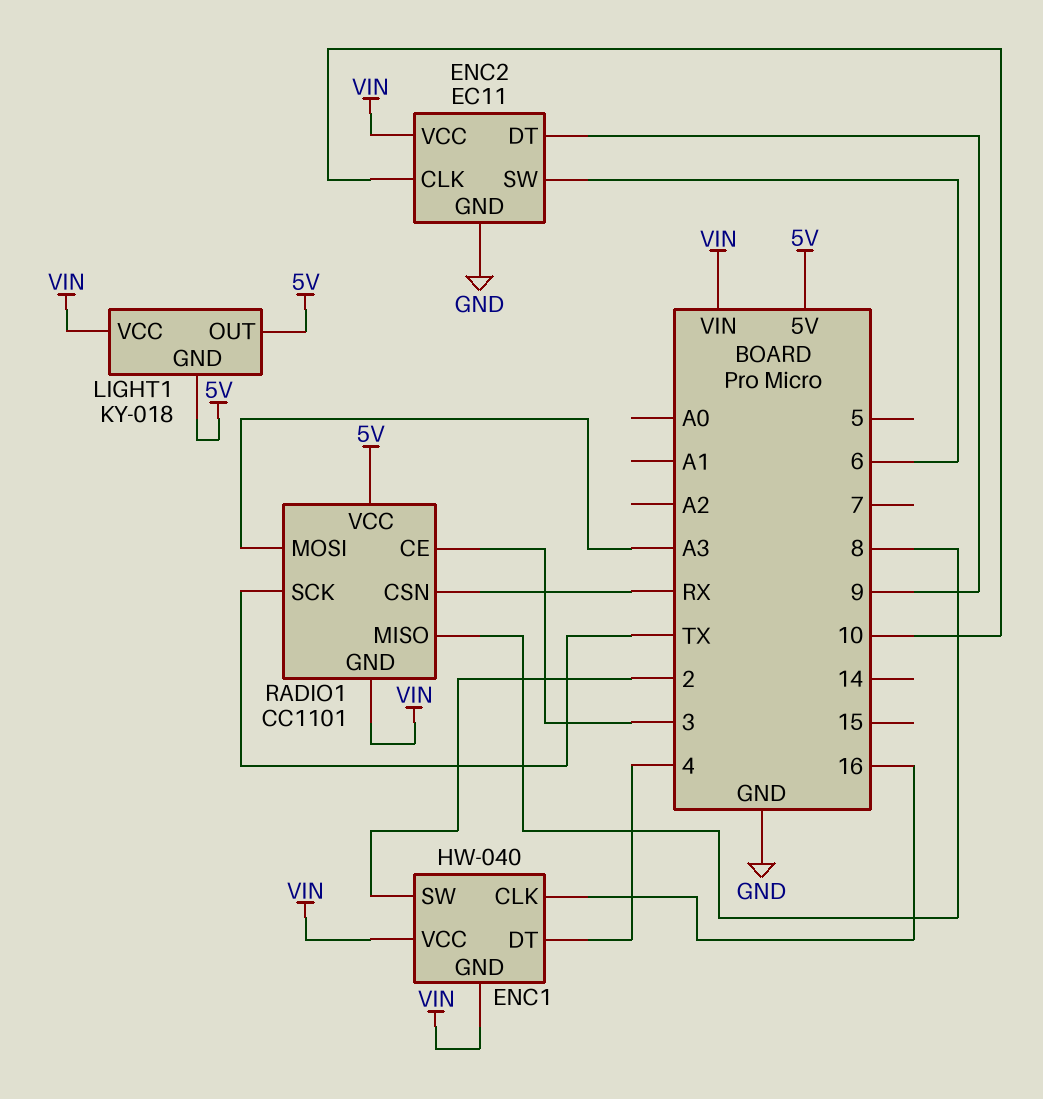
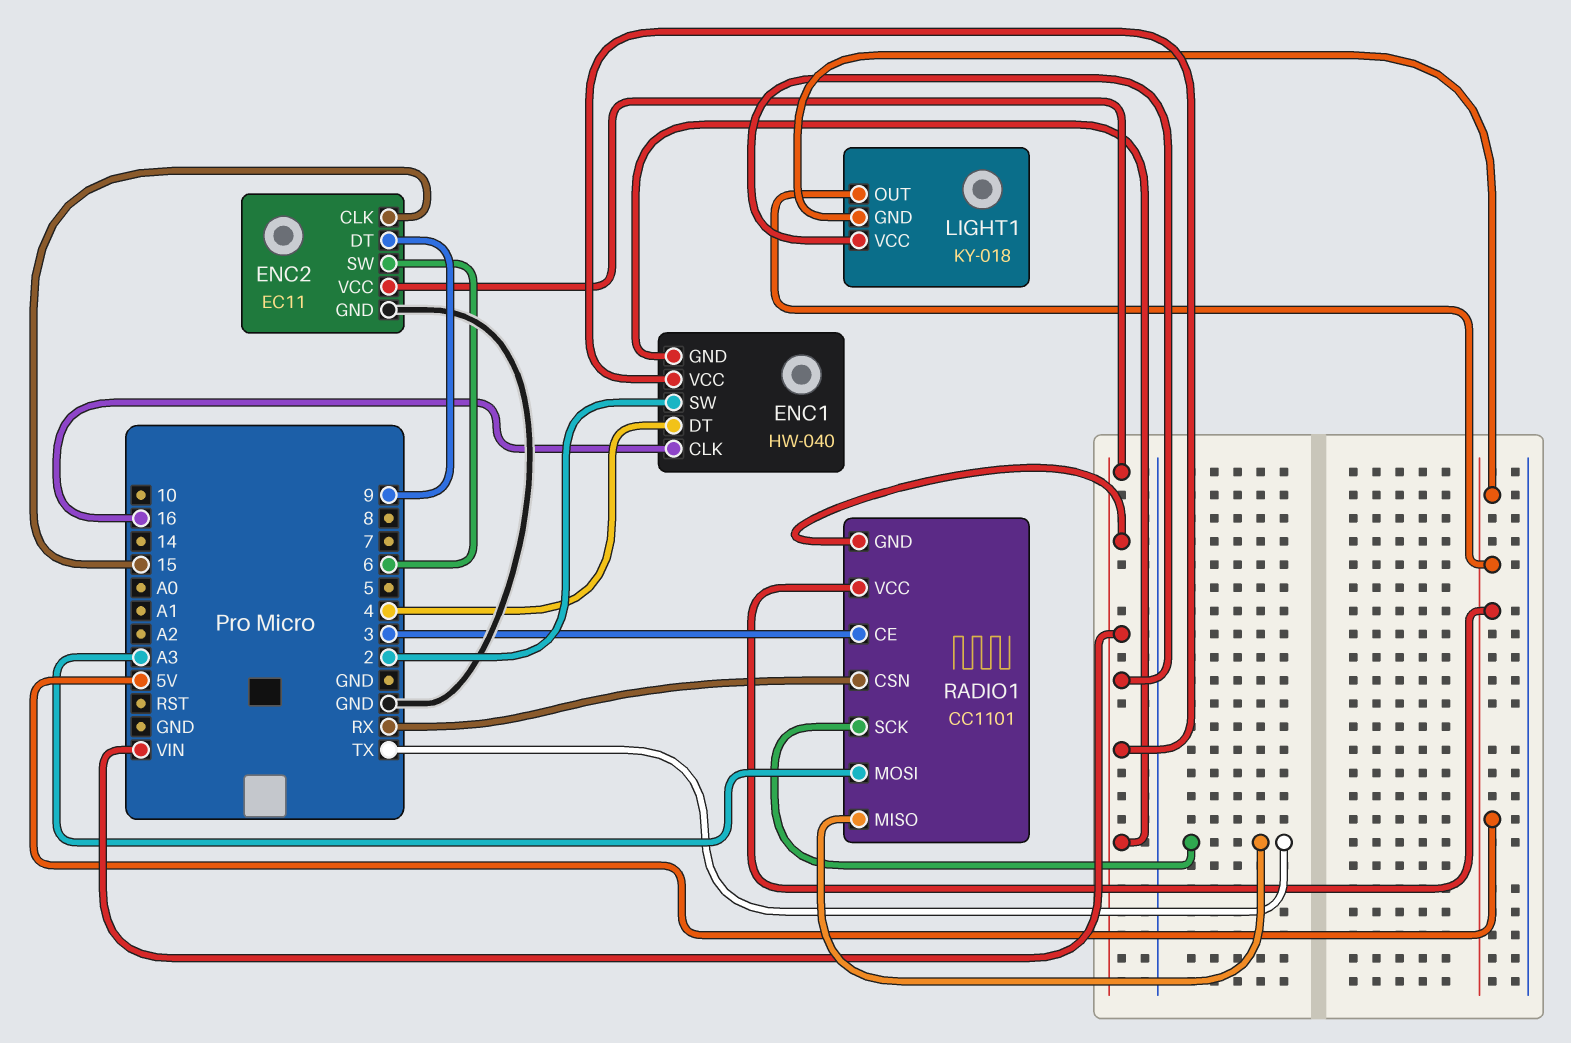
ENC2 pin CLK: 10 -> 15
RADIO1 pin MISO: 8 -> TX

